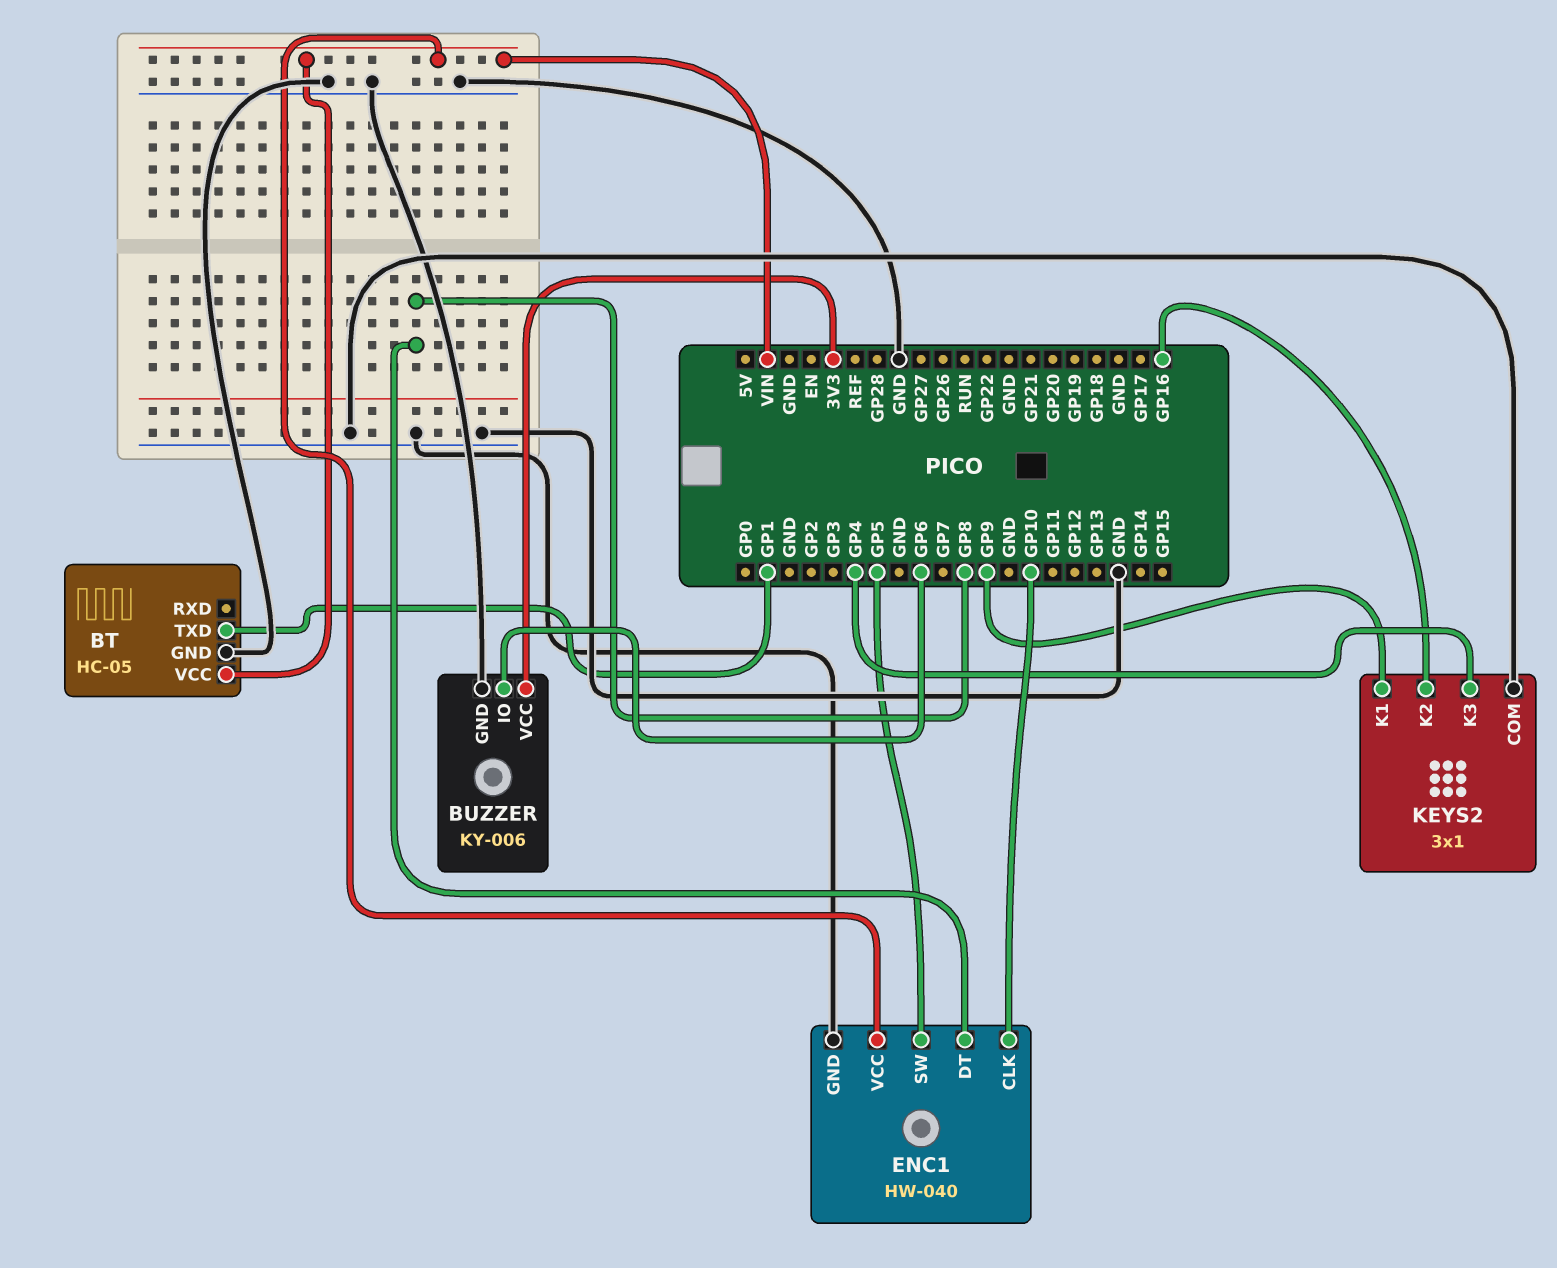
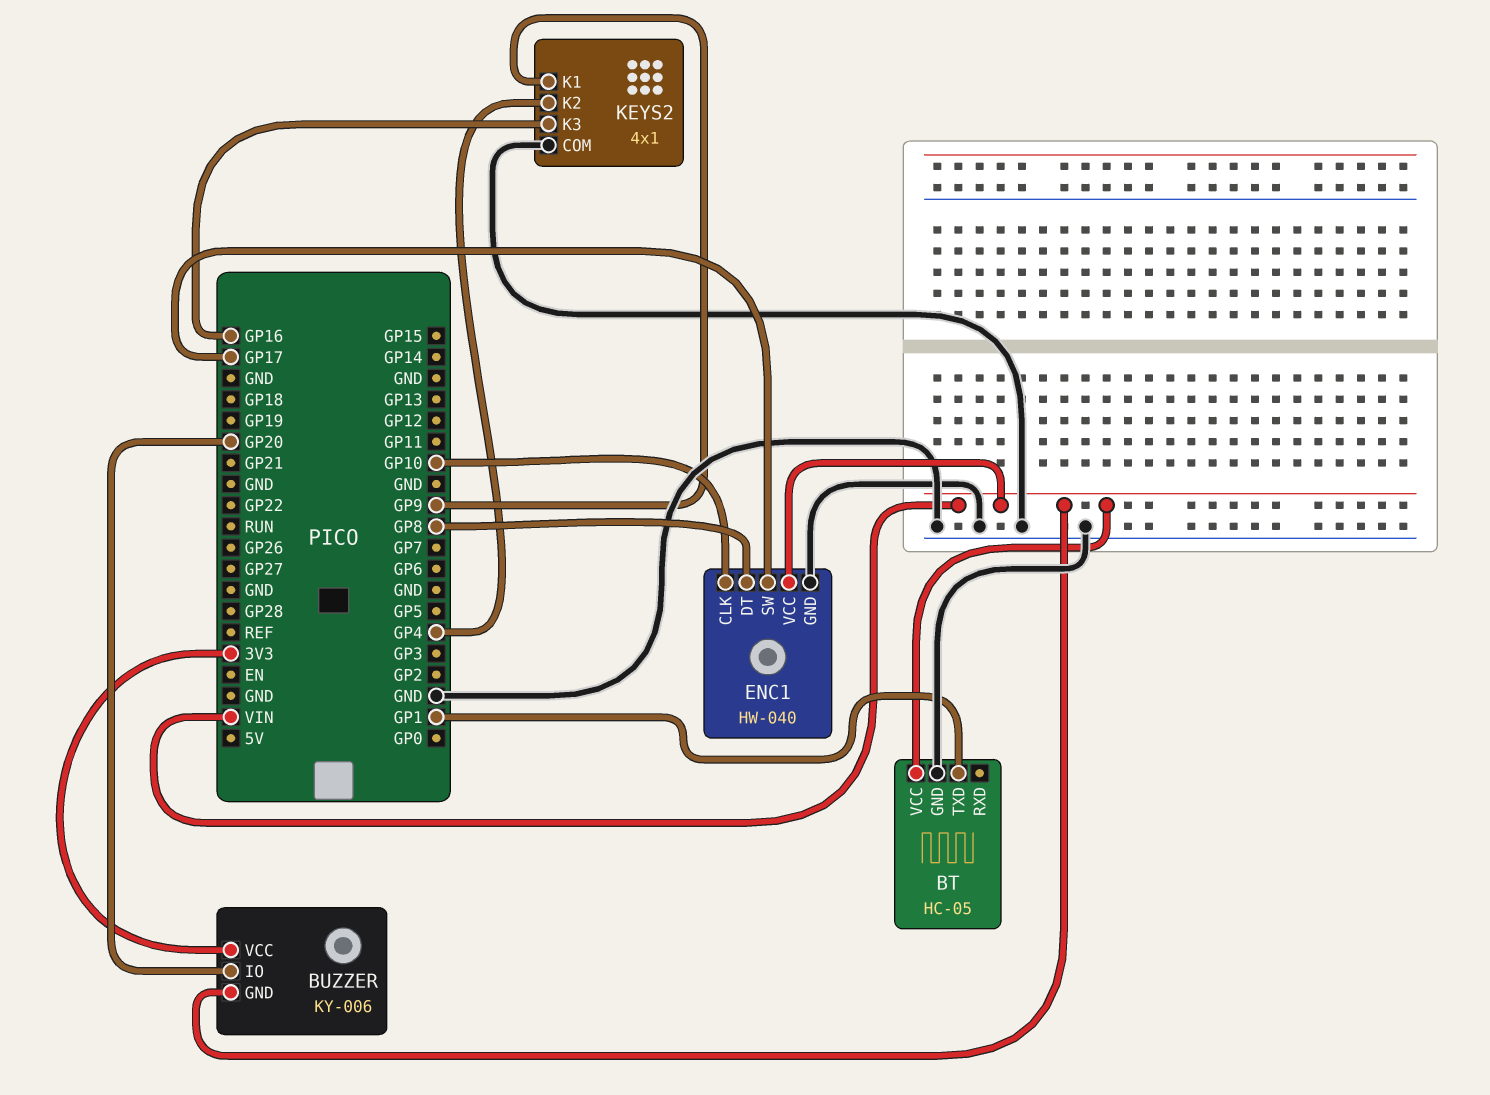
BUZZER pin GND: GND -> VIN
BUZZER pin IO: GP6 -> GP20
ENC1 pin SW: GP5 -> GP17
KEYS2: 3x1 -> 4x1
KEYS2 pin K2: GP16 -> GP4
KEYS2 pin K3: GP4 -> GP16

